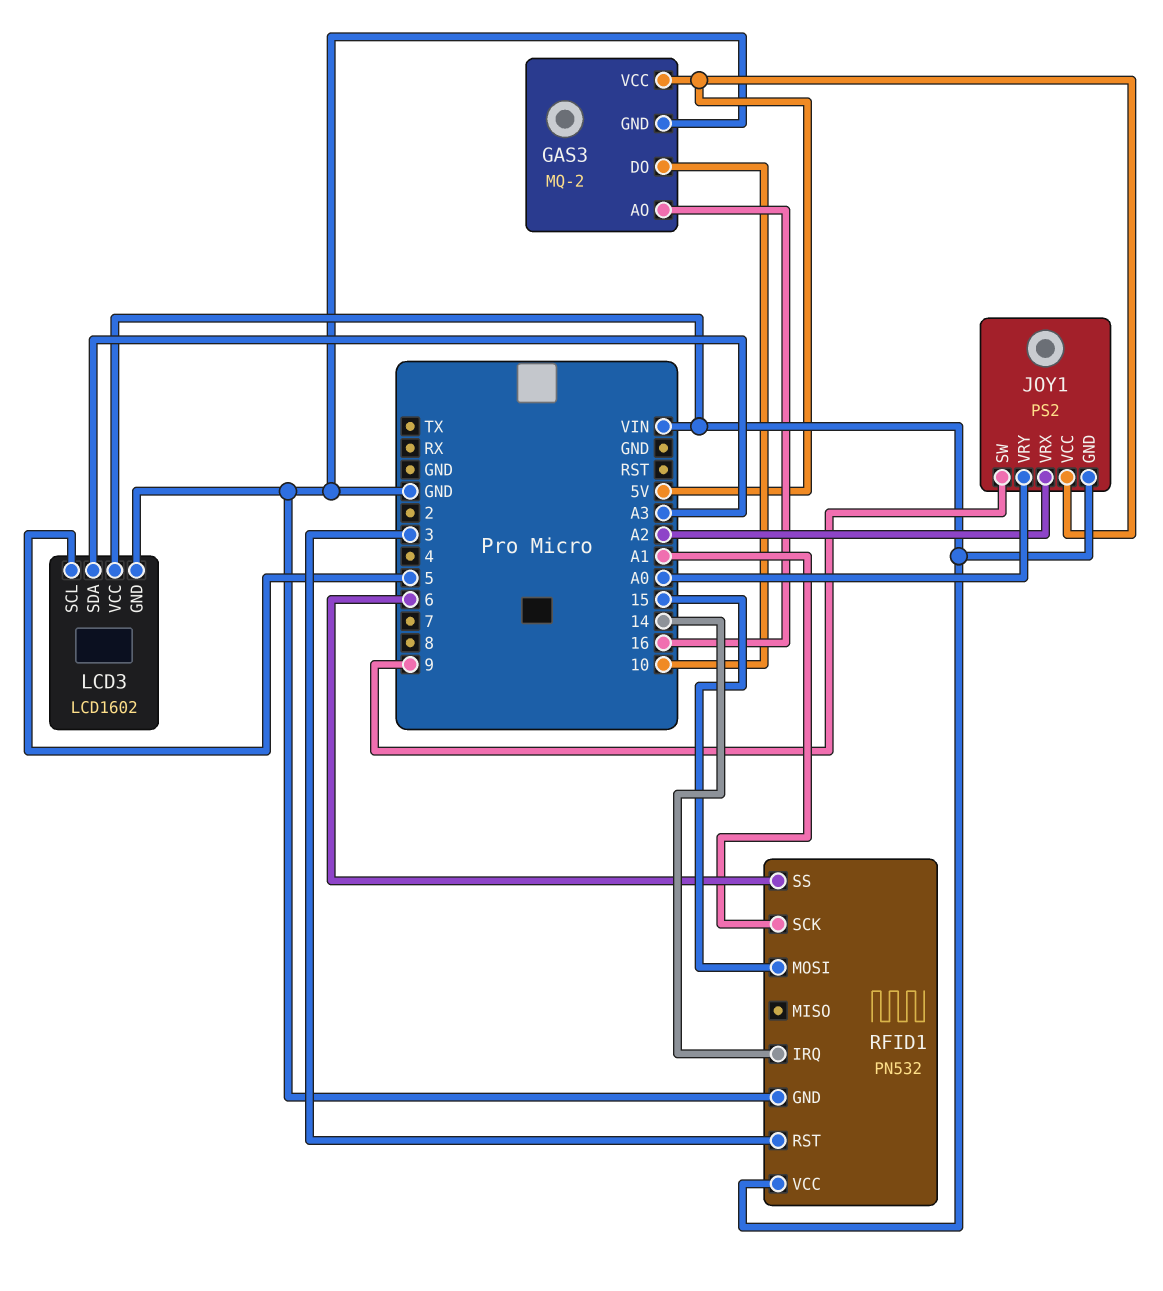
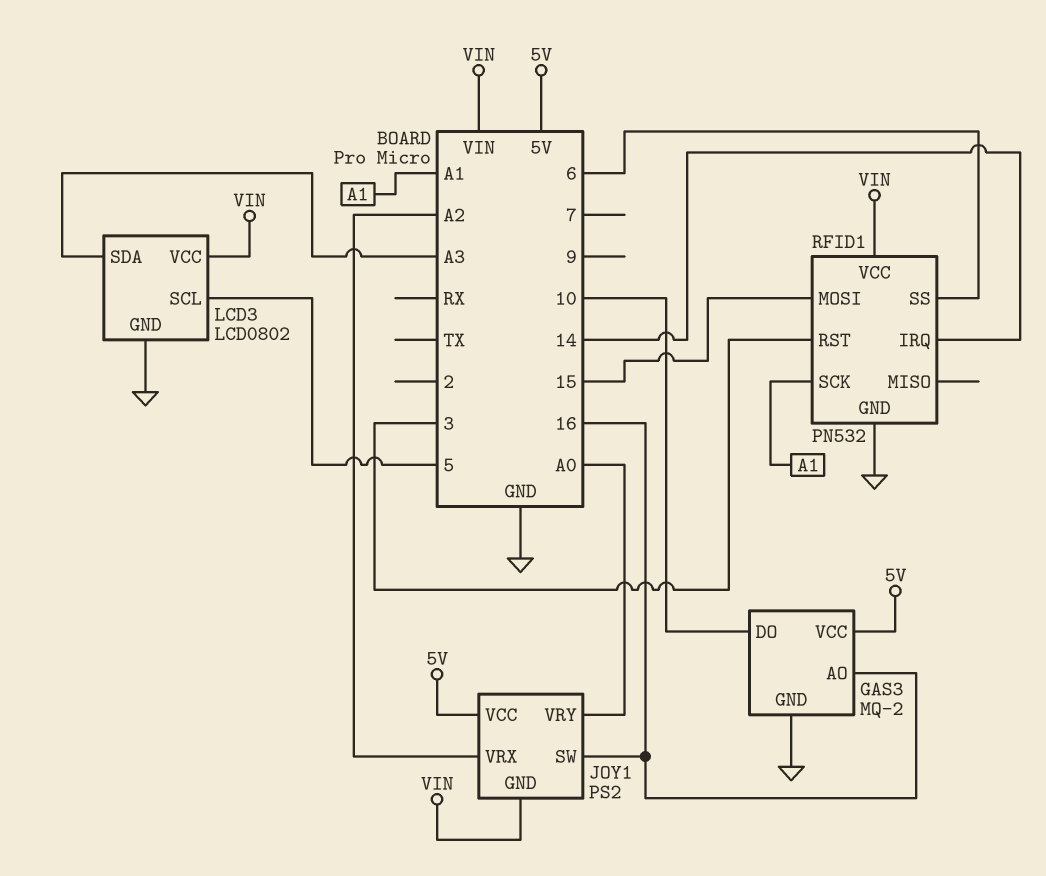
JOY1 pin SW: 9 -> 16
LCD3: LCD1602 -> LCD0802

